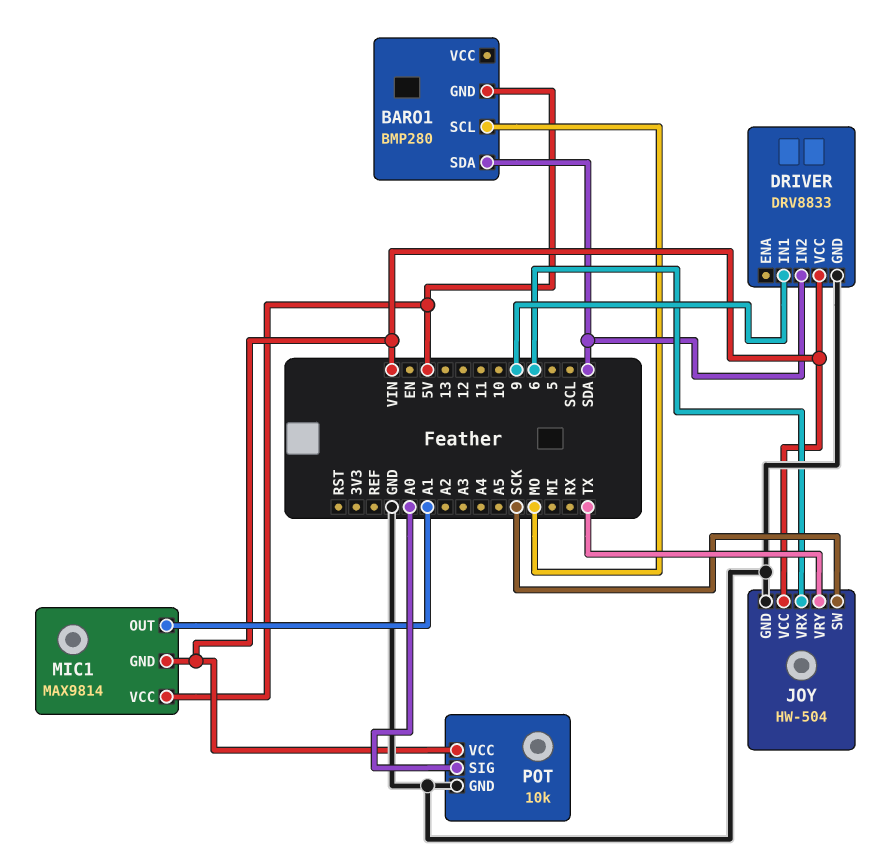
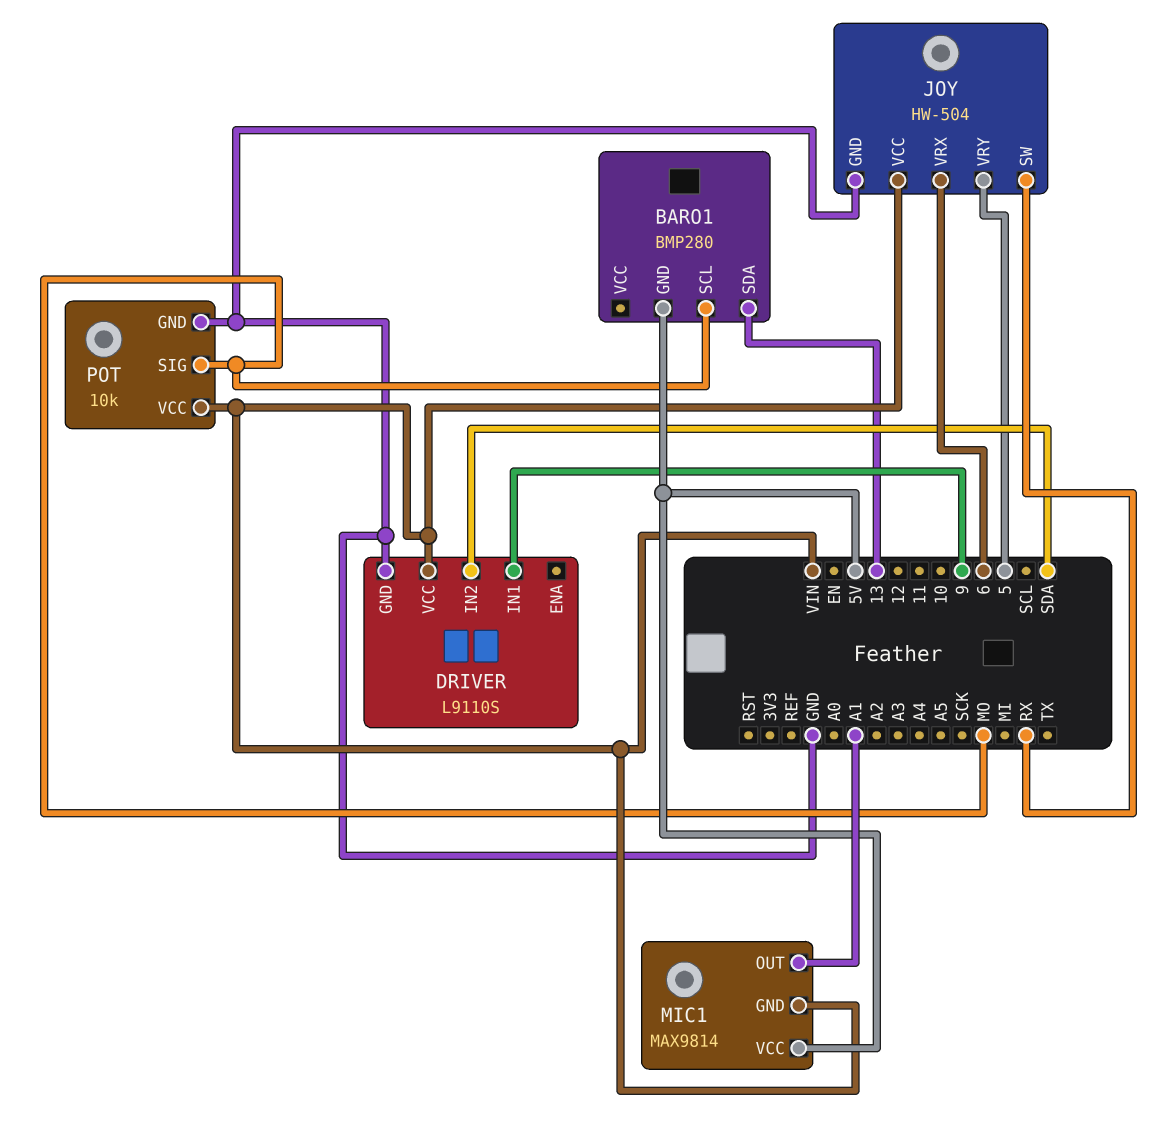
BARO1 pin SDA: SDA -> 13
DRIVER: DRV8833 -> L9110S
JOY pin SW: SCK -> RX
JOY pin VRY: TX -> 5
POT pin SIG: A0 -> MO

